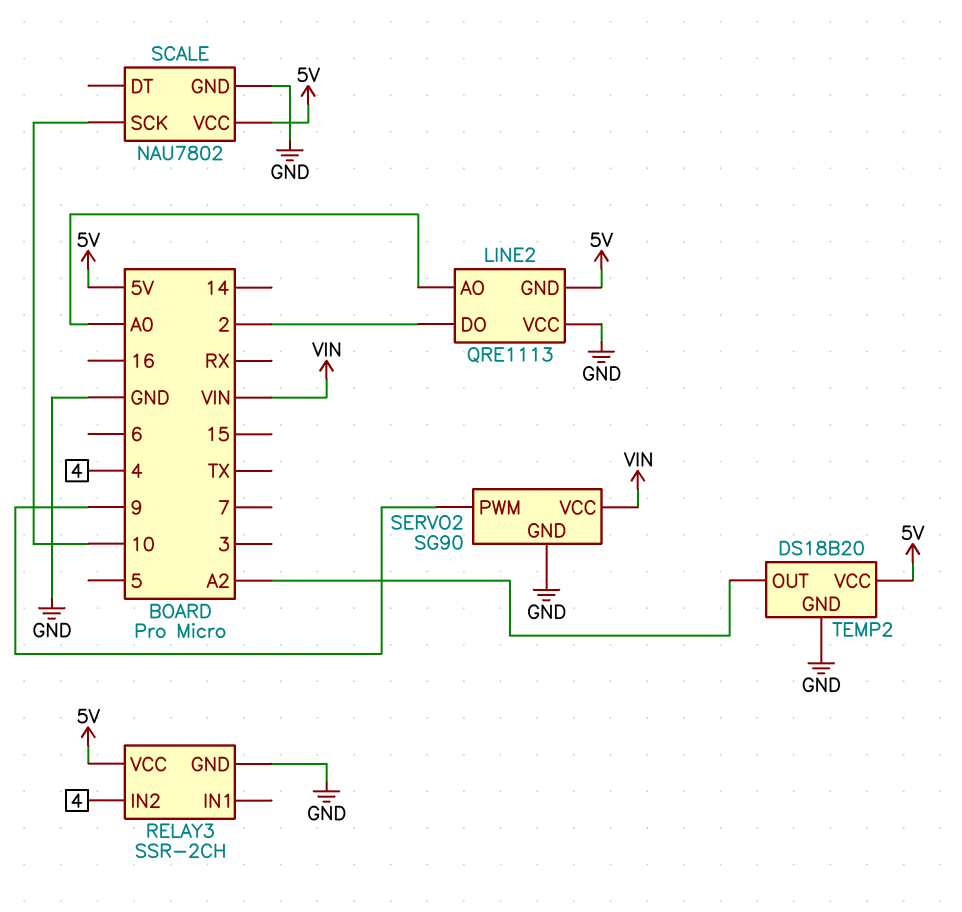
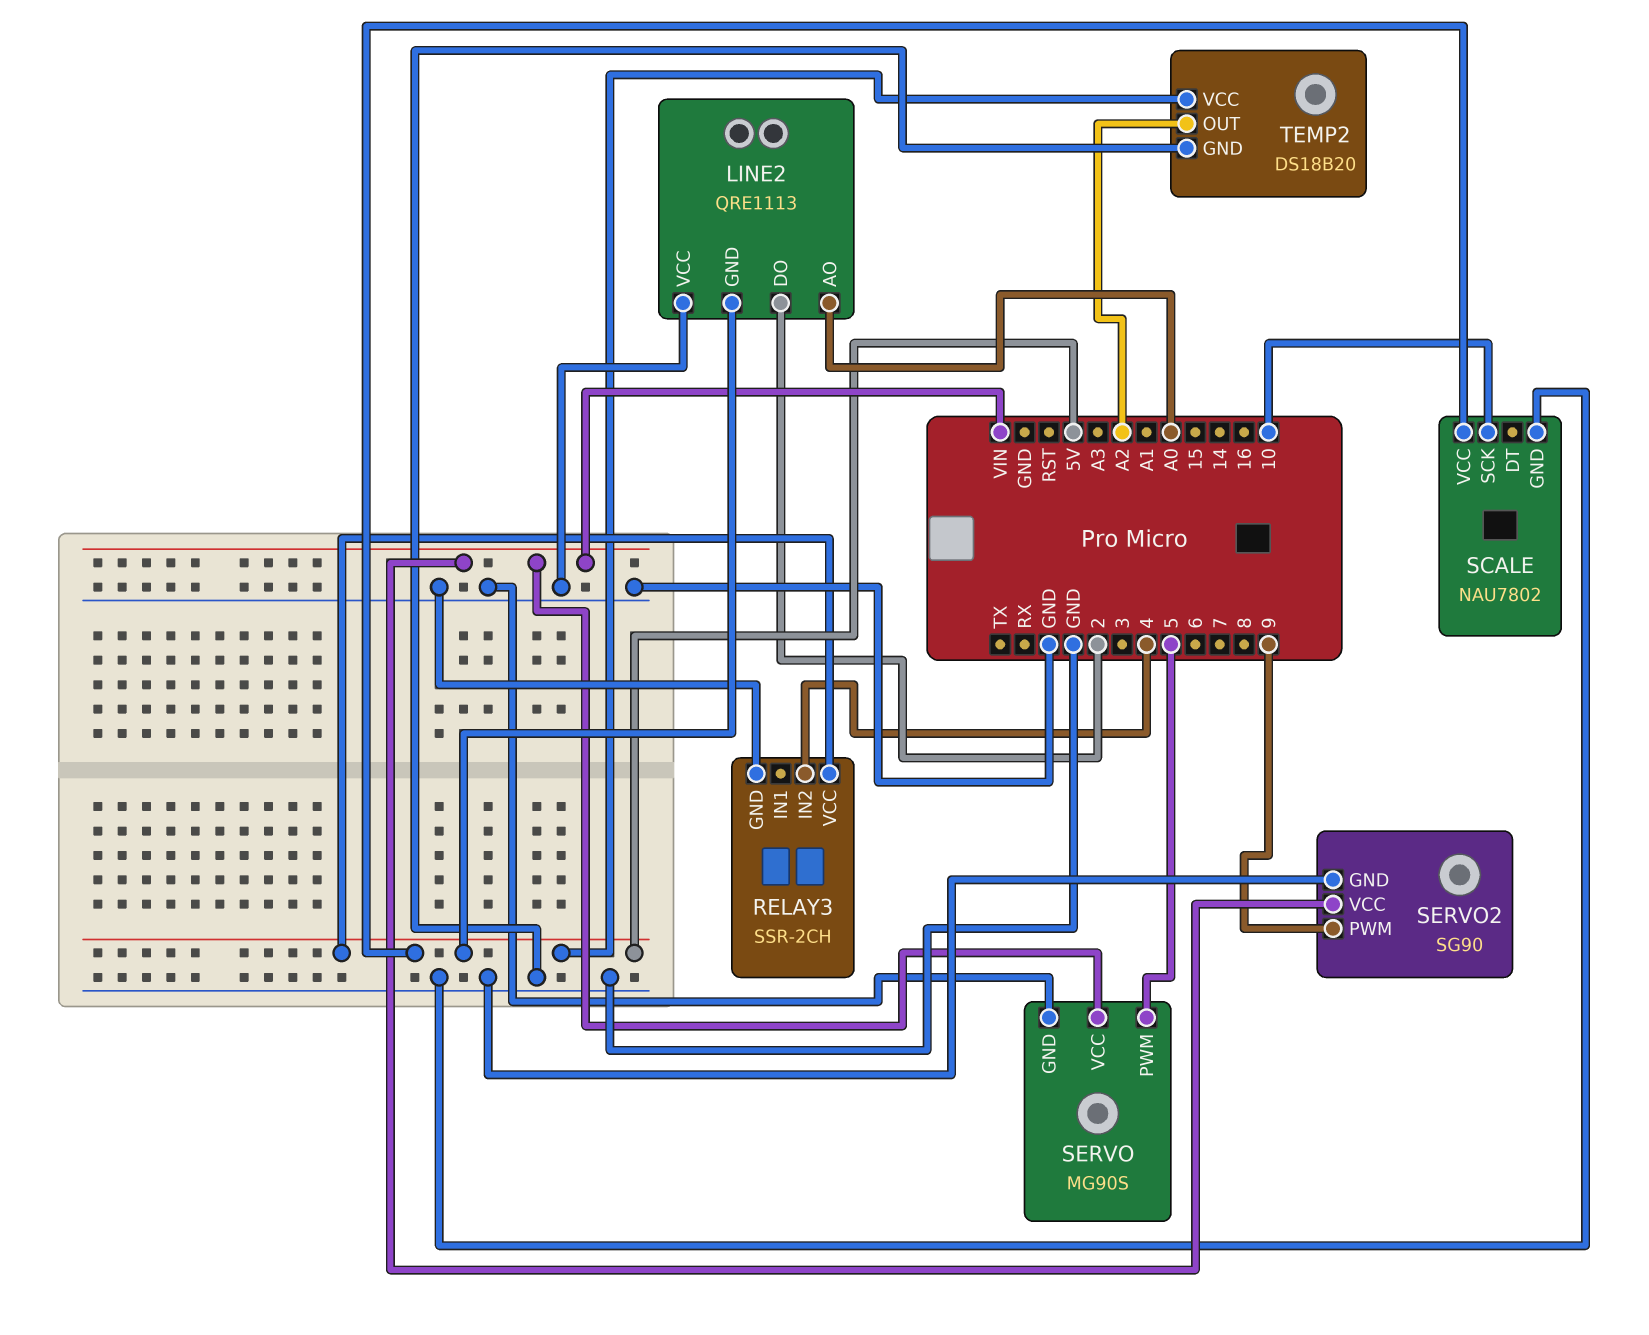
SERVO: none -> MG90S
SERVO pin GND: none -> GND
SERVO pin PWM: none -> 5
SERVO pin VCC: none -> VIN

